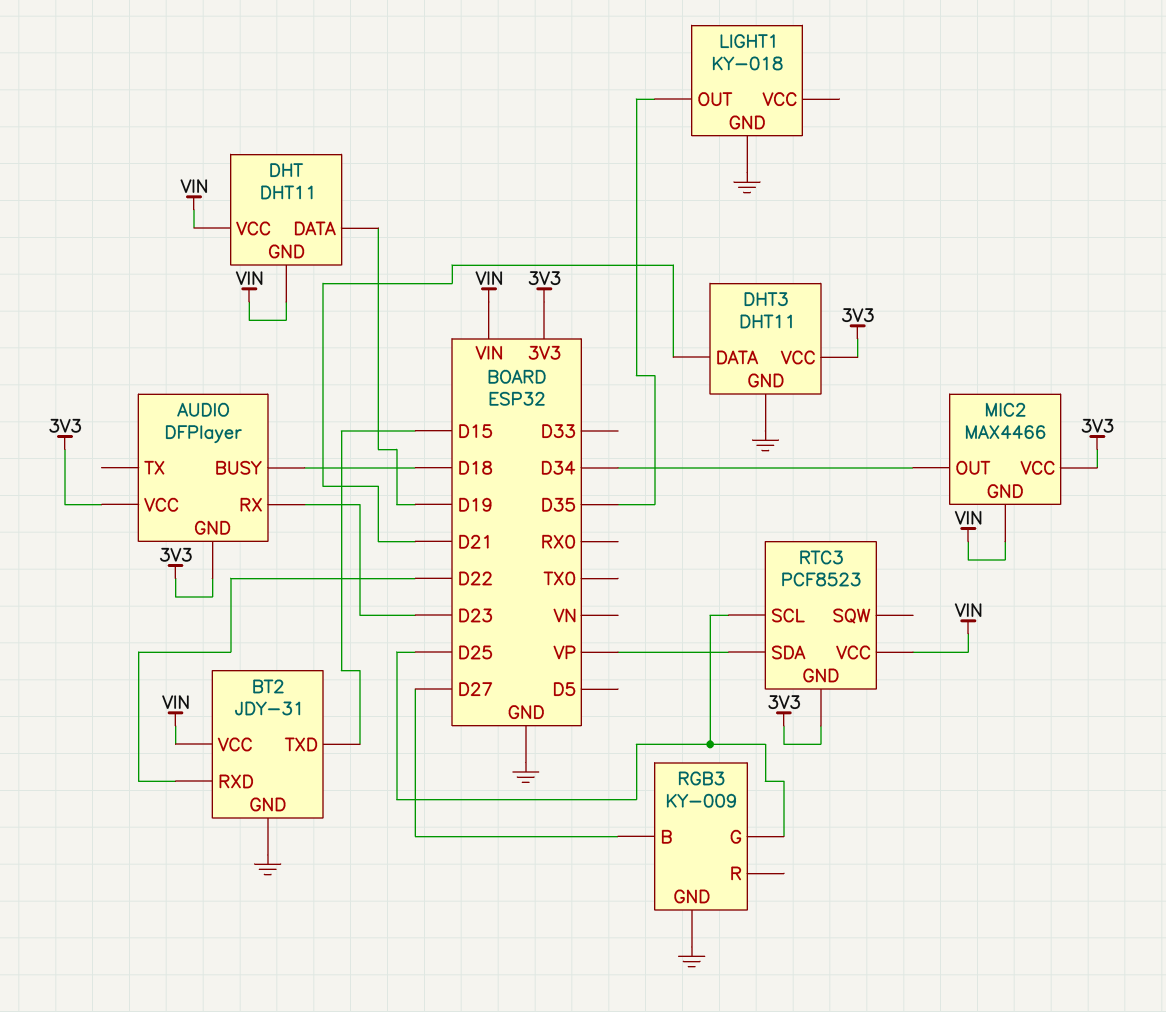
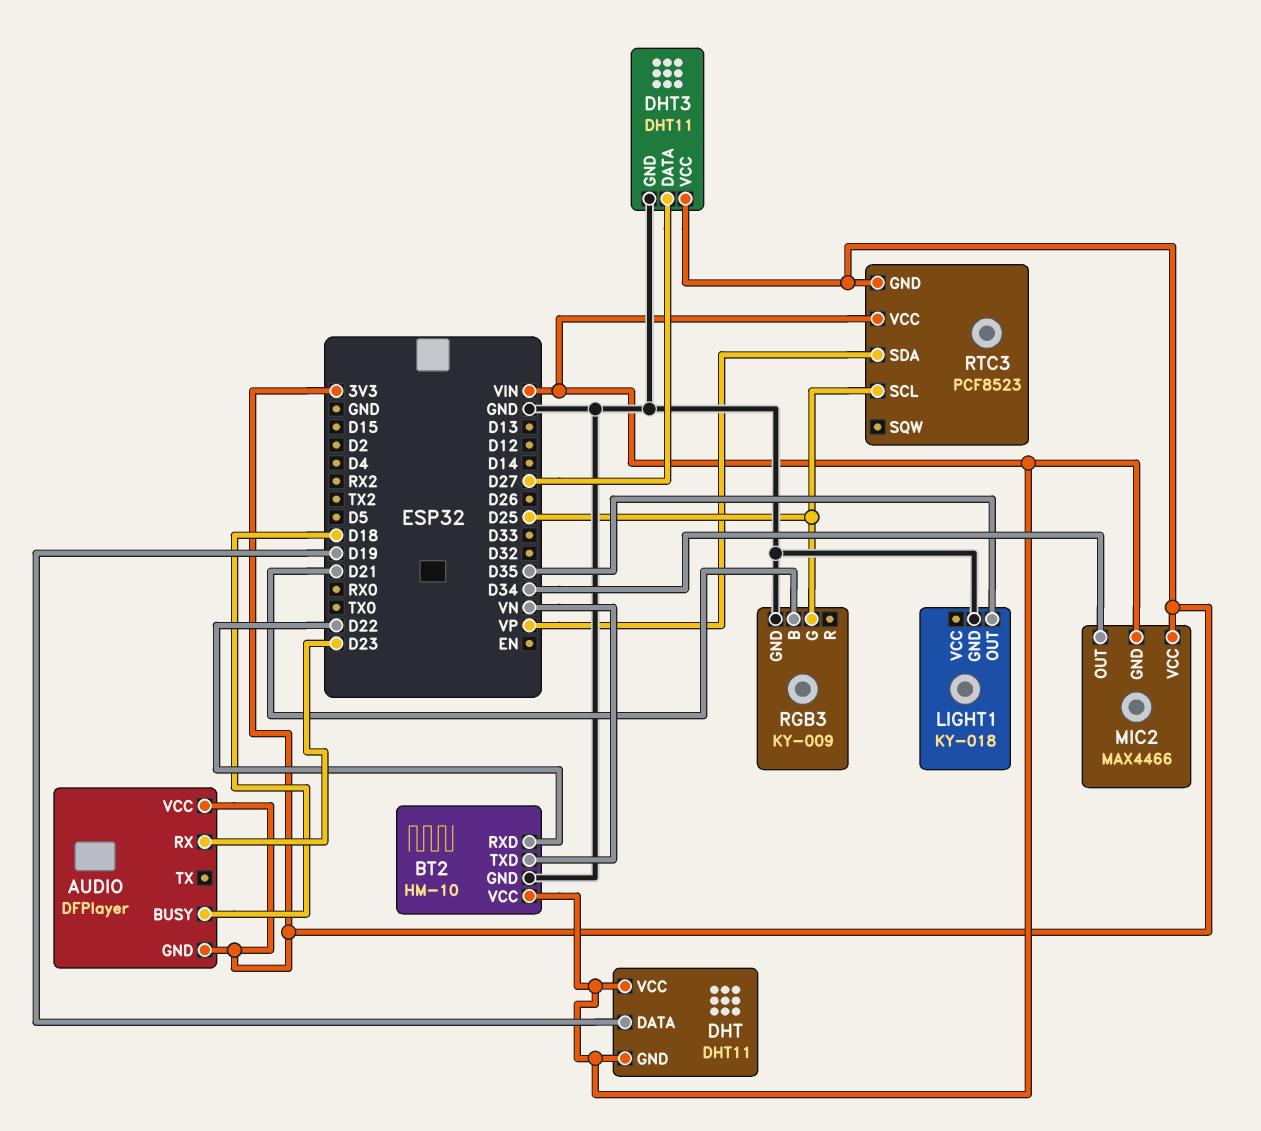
BT2: JDY-31 -> HM-10
BT2 pin TXD: D15 -> VN
DHT3 pin DATA: D21 -> D27
RGB3 pin B: D27 -> D21

